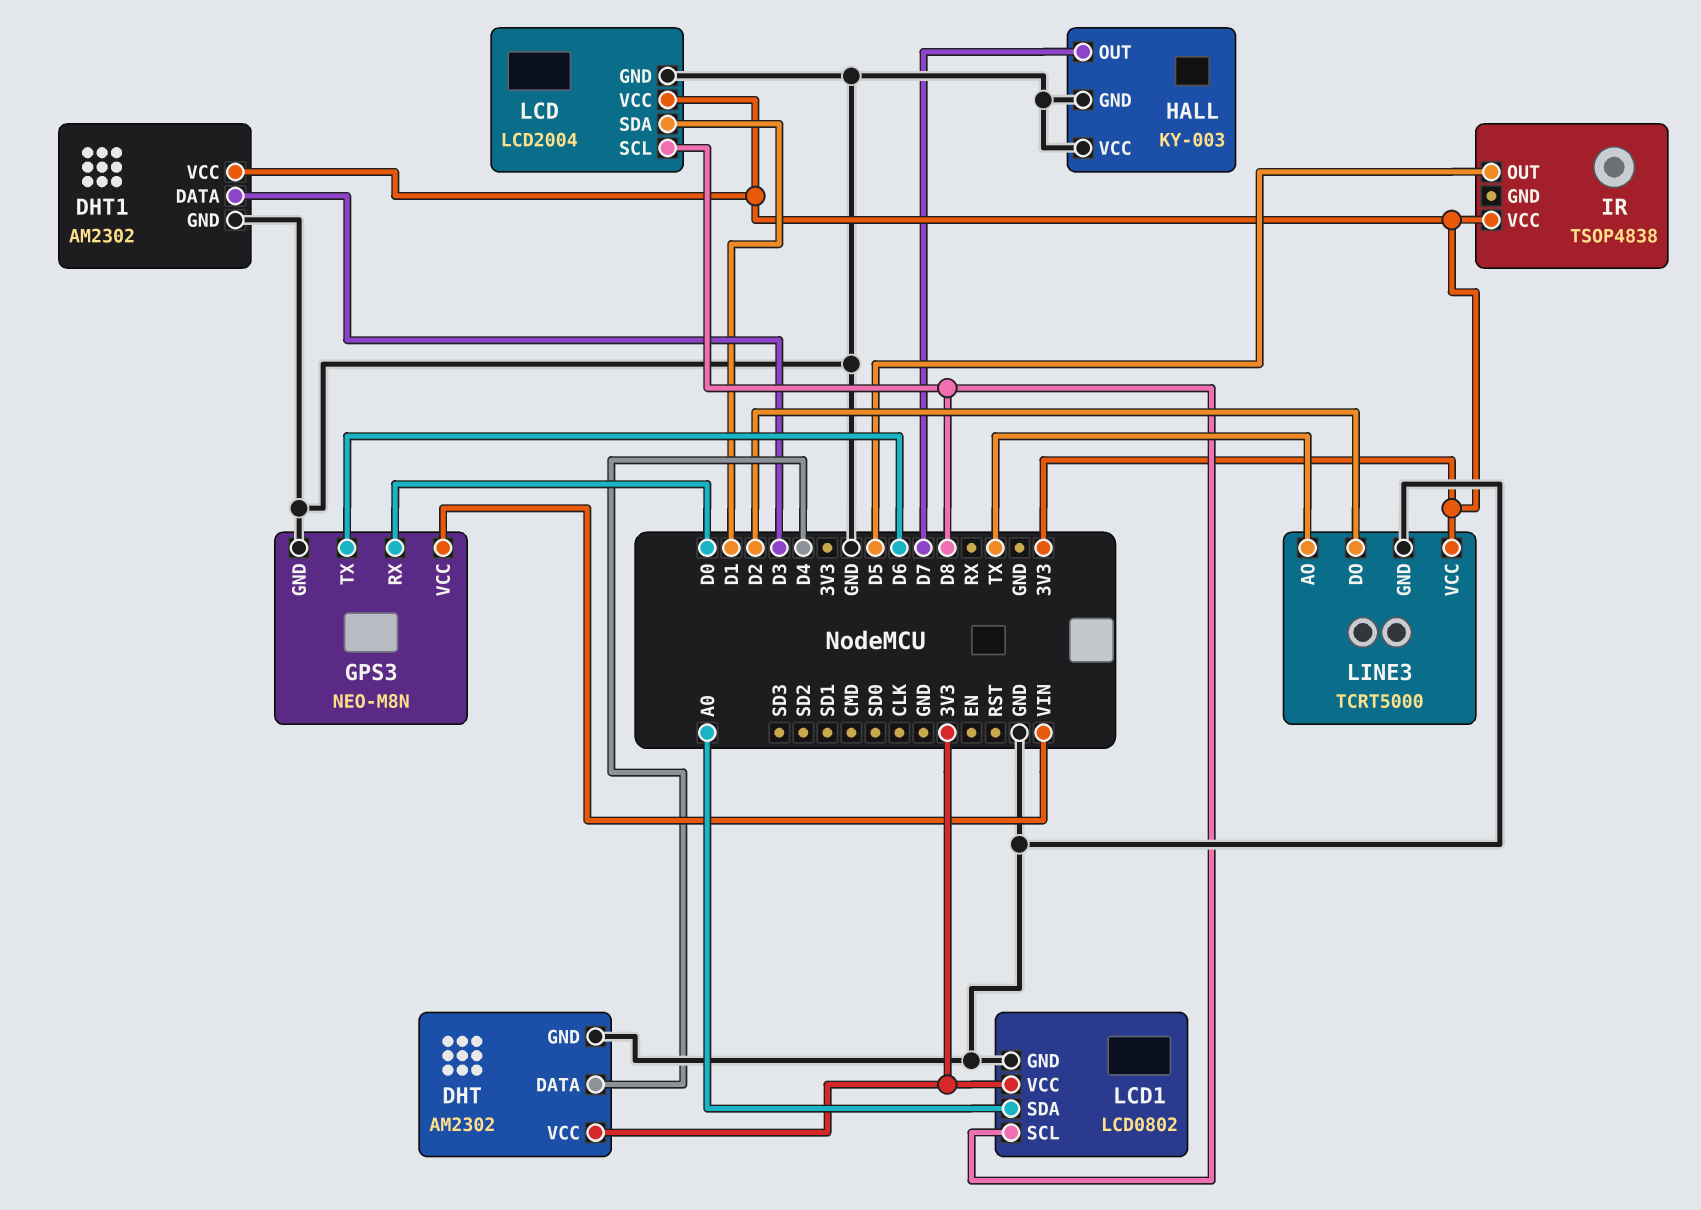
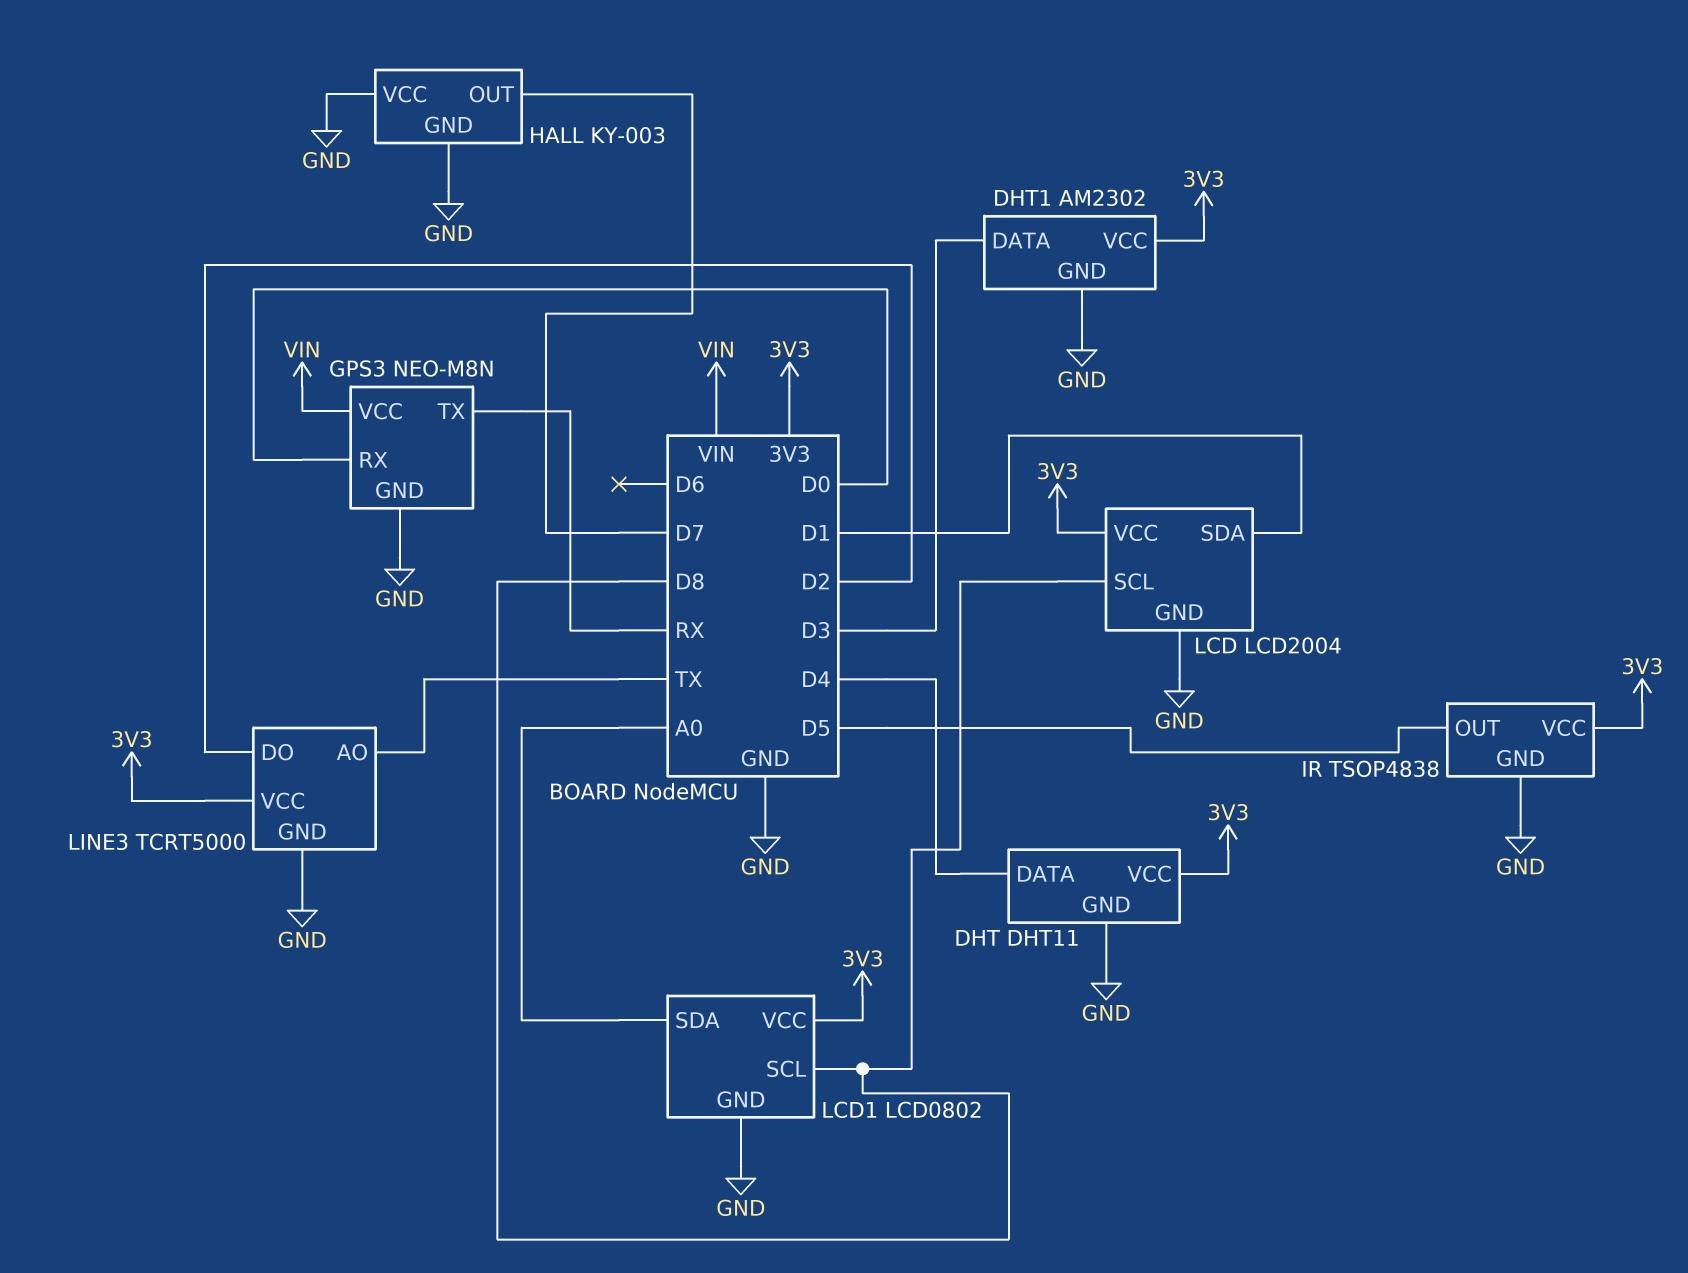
DHT: AM2302 -> DHT11
GPS3 pin TX: D6 -> RX
IR pin GND: none -> GND

